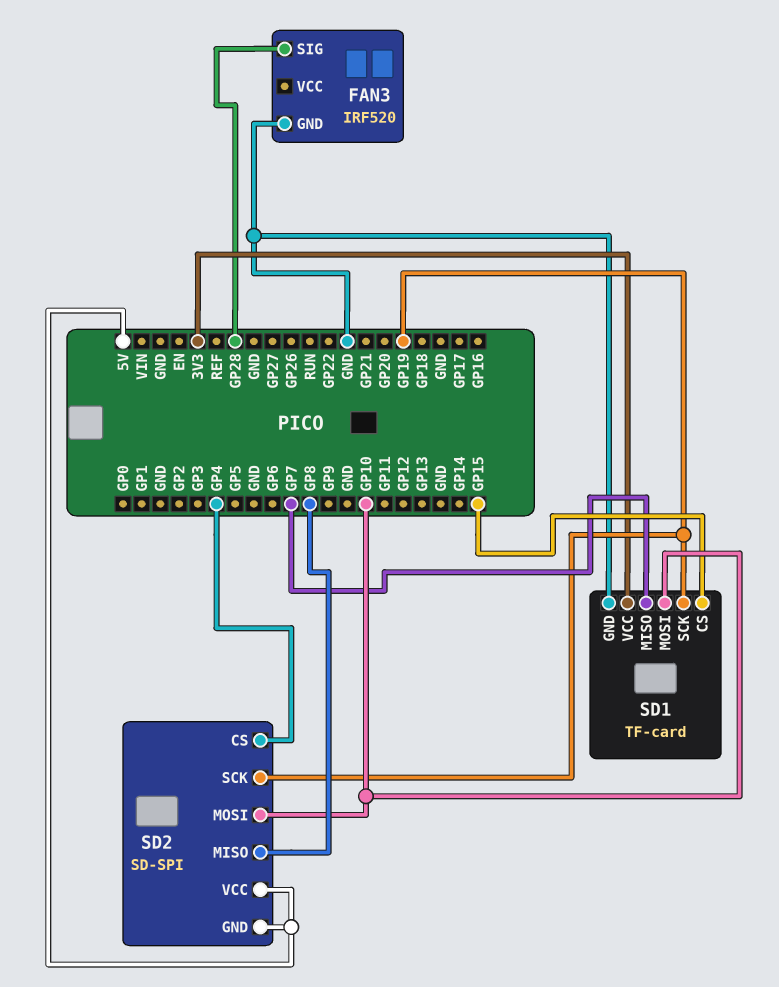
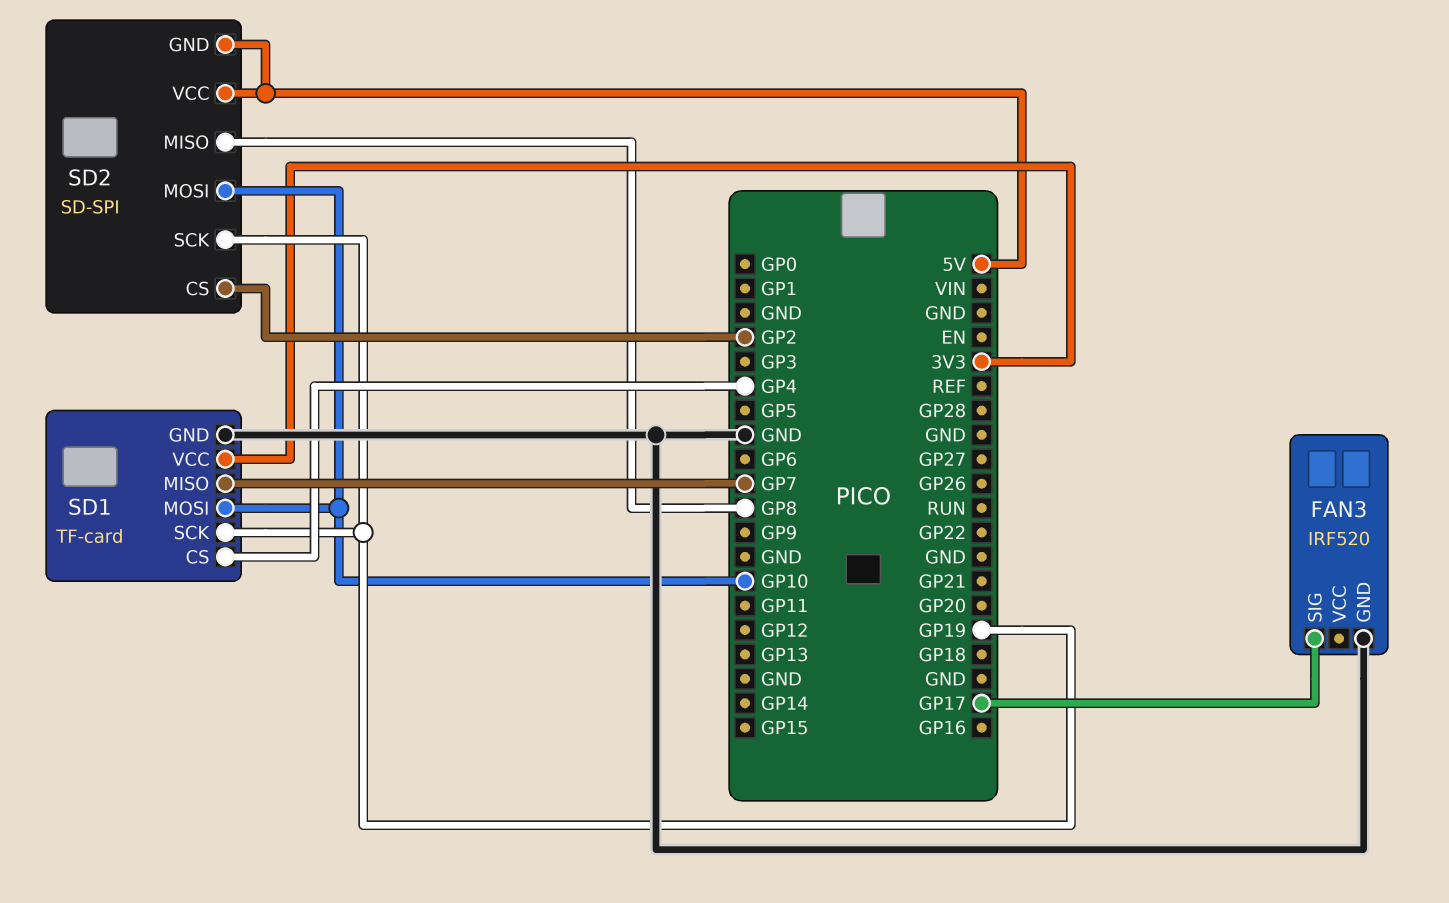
FAN3 pin SIG: GP28 -> GP17
SD1 pin CS: GP15 -> GP4
SD2 pin CS: GP4 -> GP2

